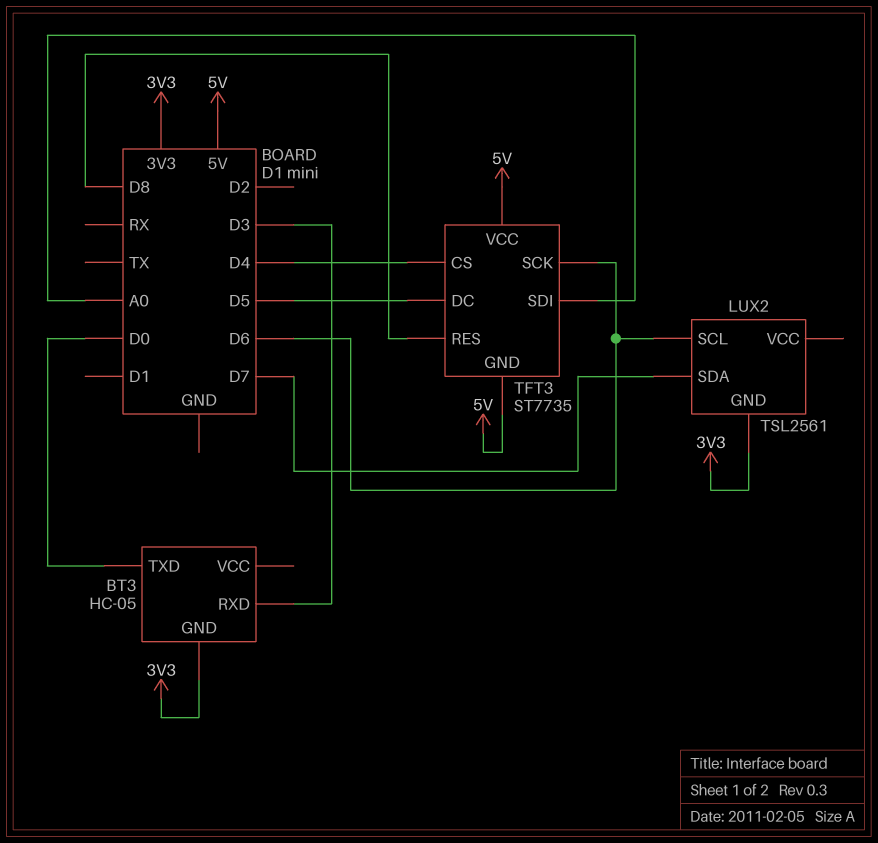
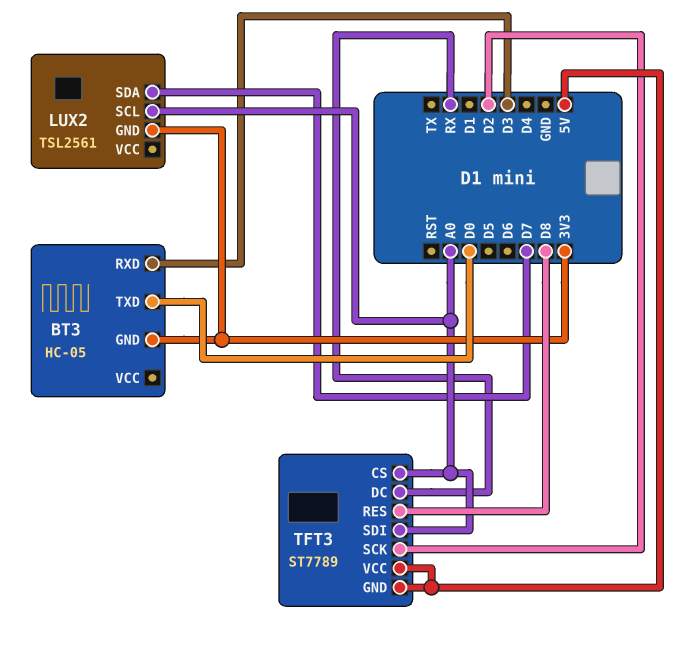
LUX2 pin SCL: D6 -> A0
TFT3: ST7735 -> ST7789
TFT3 pin CS: D4 -> A0
TFT3 pin DC: D5 -> RX
TFT3 pin SCK: D6 -> D2

